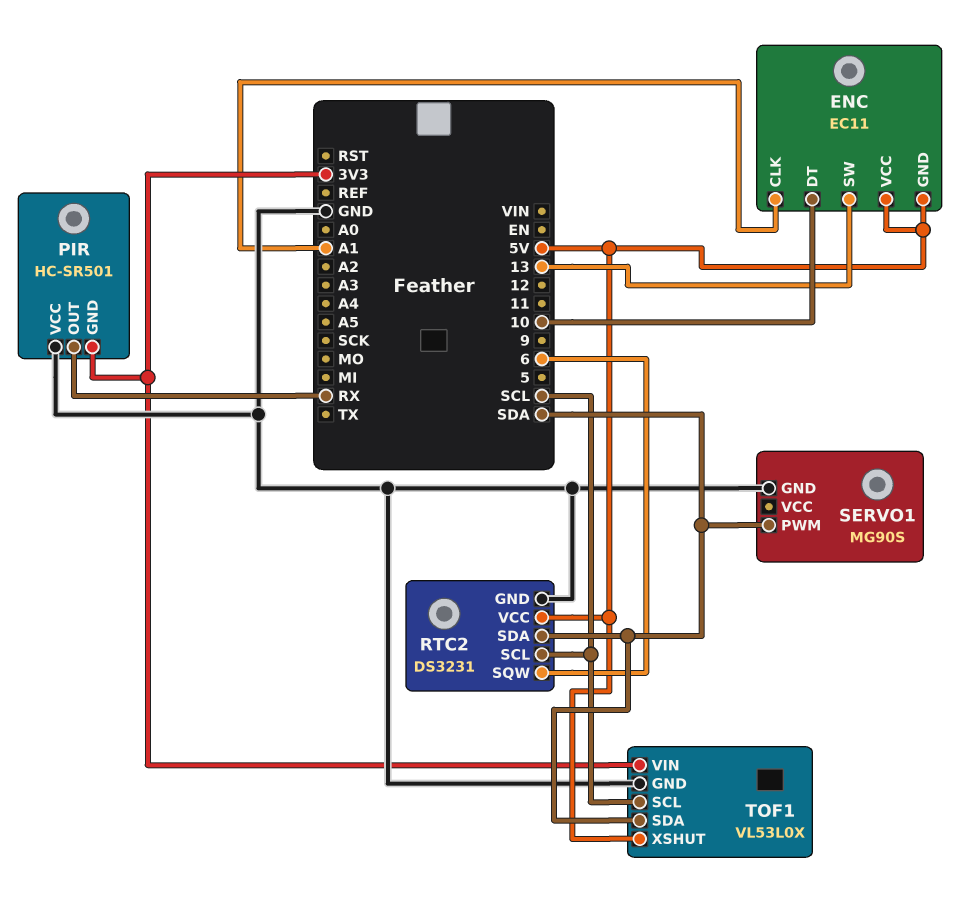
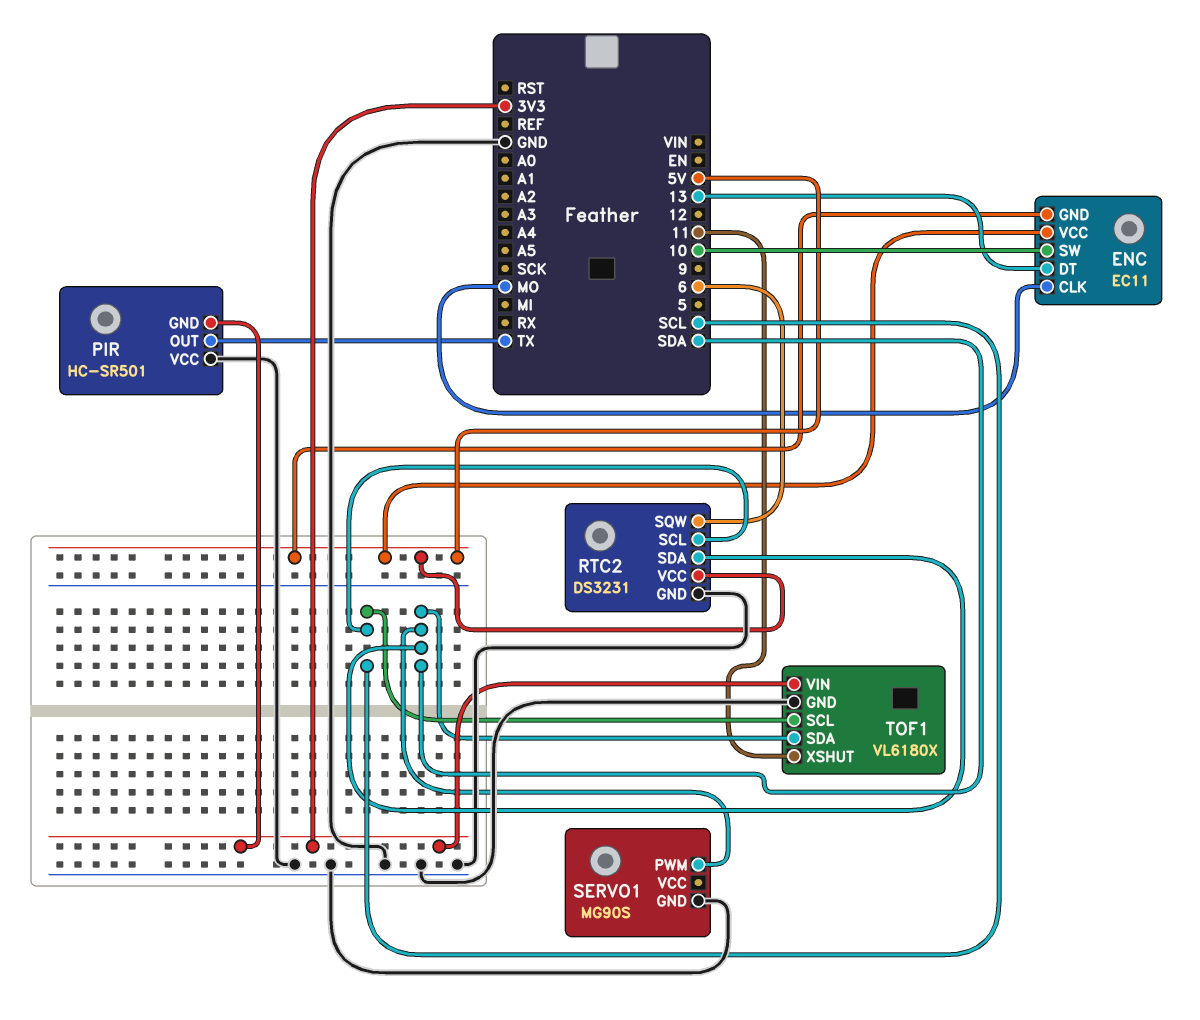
ENC pin CLK: A1 -> MO
ENC pin DT: 10 -> 13
ENC pin SW: 13 -> 10
PIR pin OUT: RX -> TX
TOF1: VL53L0X -> VL6180X
TOF1 pin XSHUT: 5V -> 11

